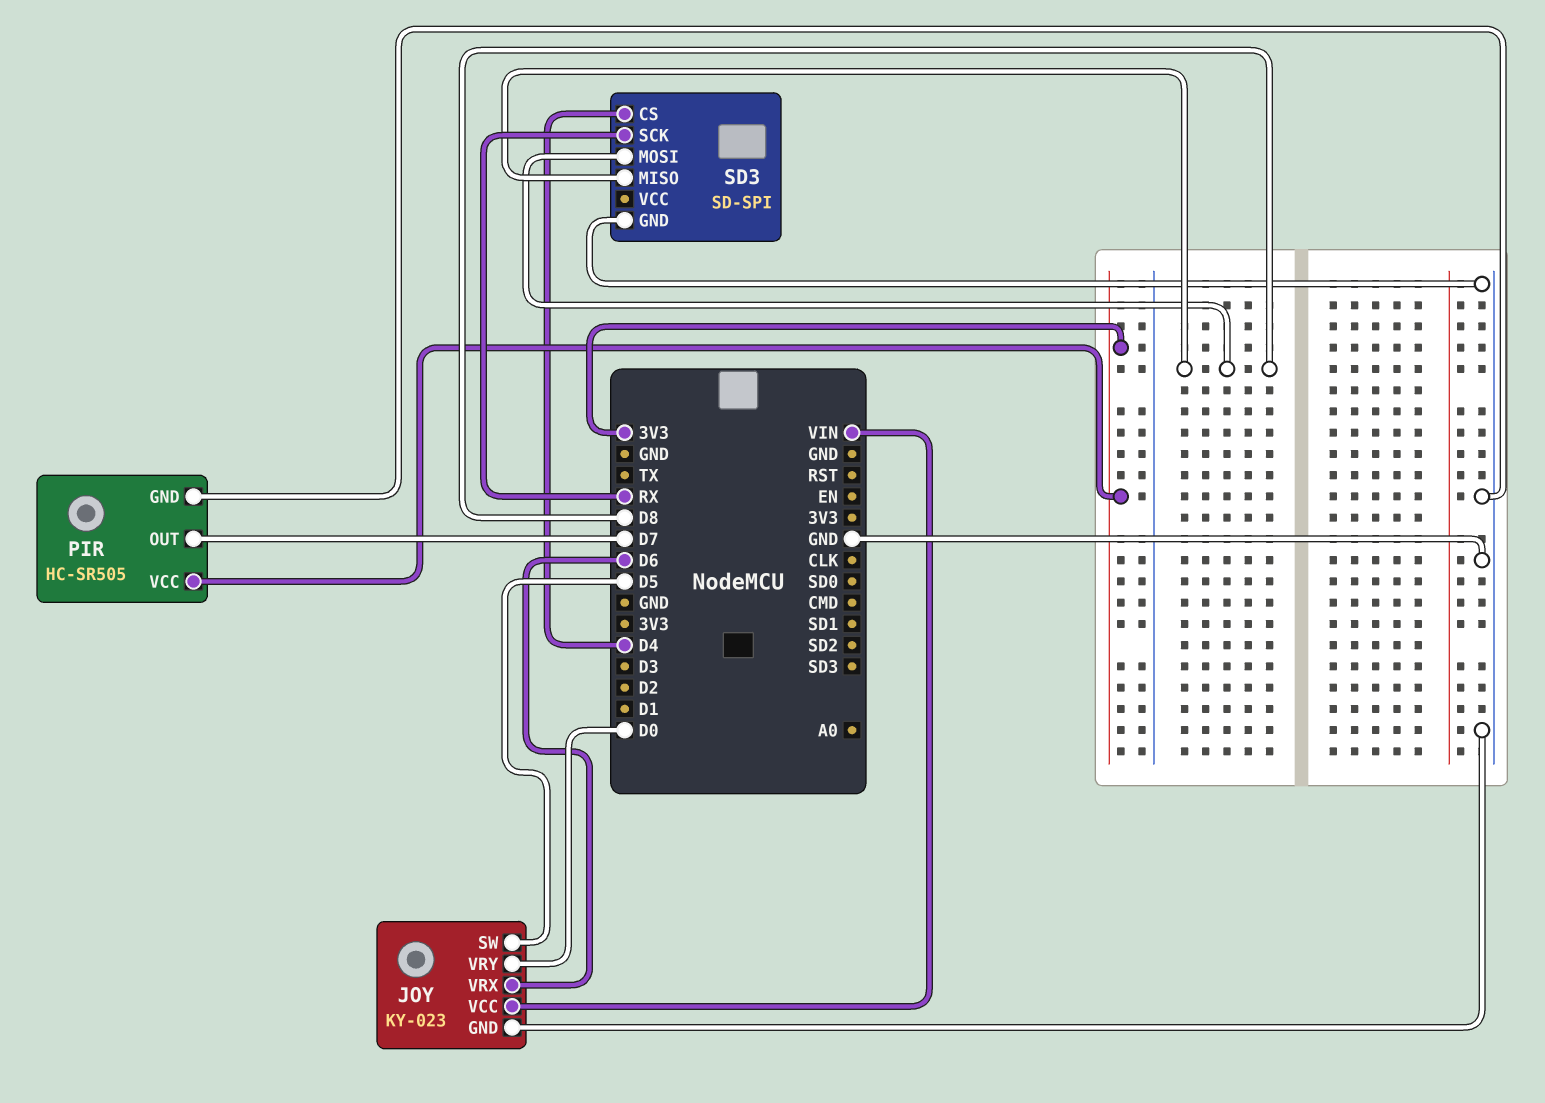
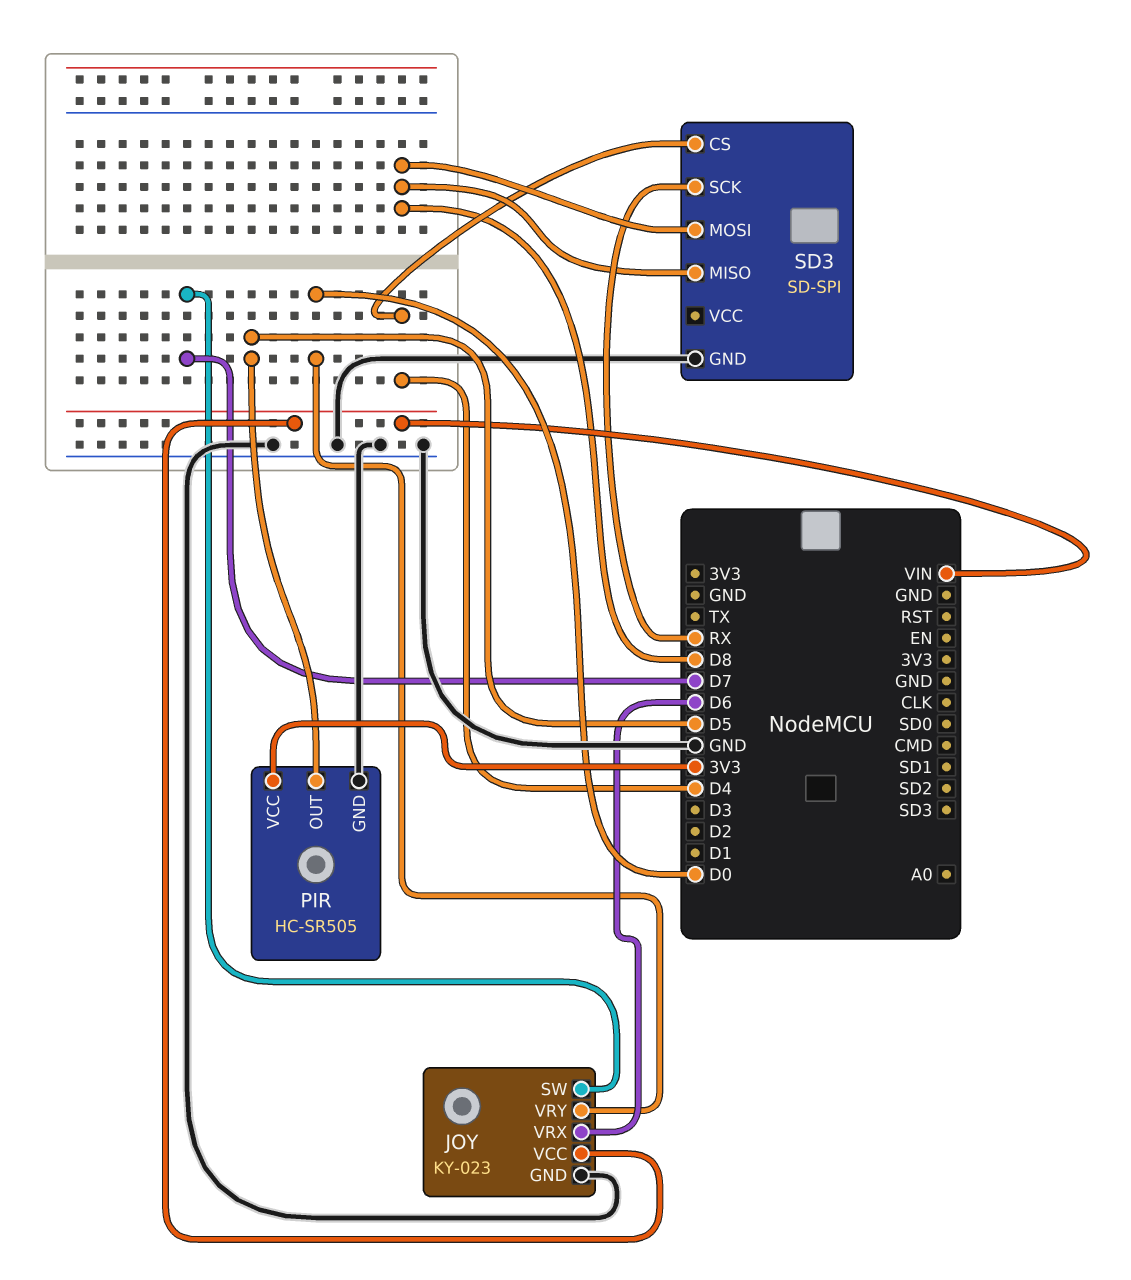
JOY pin SW: D5 -> D7
PIR pin OUT: D7 -> D5

